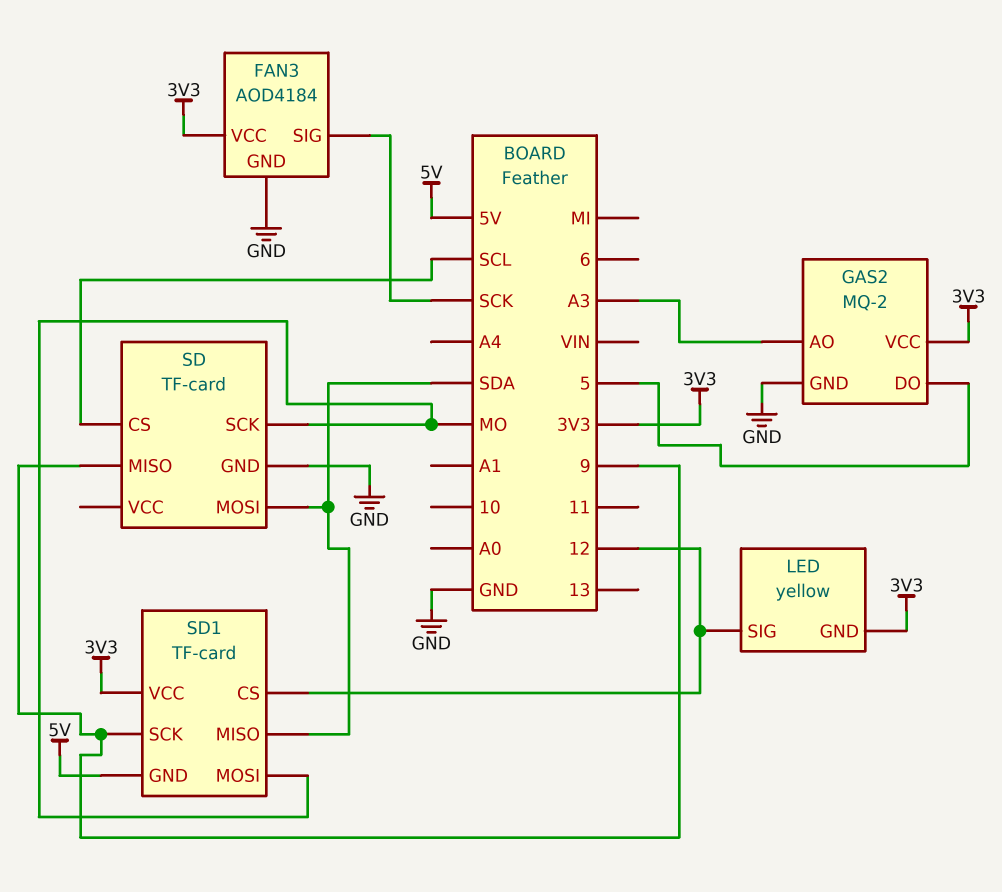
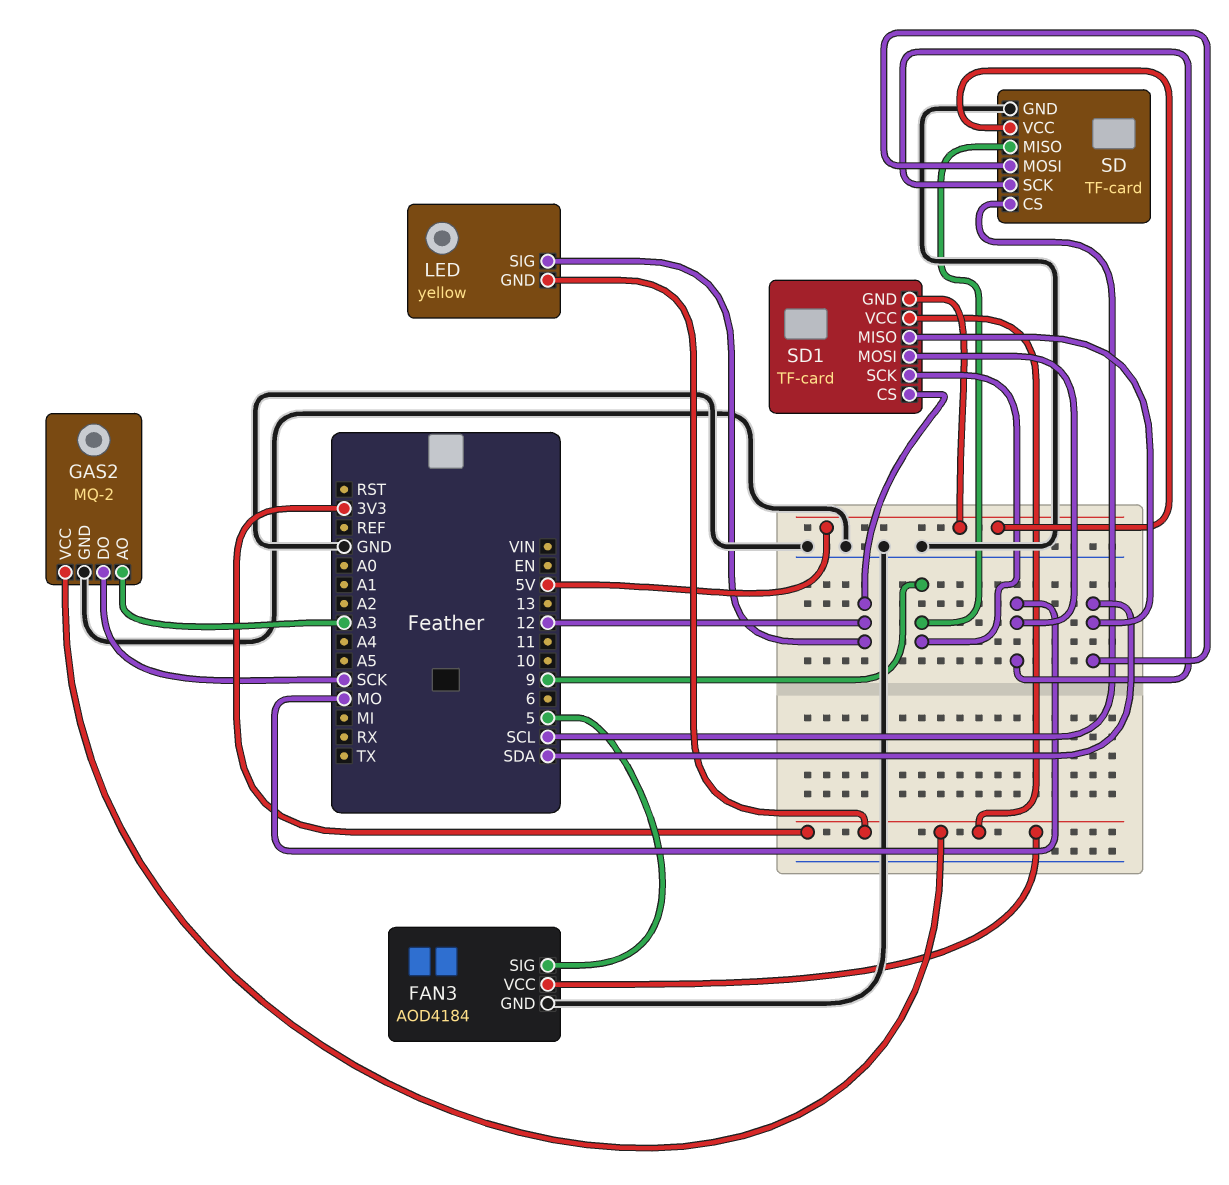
FAN3 pin SIG: SCK -> 5
GAS2 pin DO: 5 -> SCK
SD pin VCC: none -> 5V

